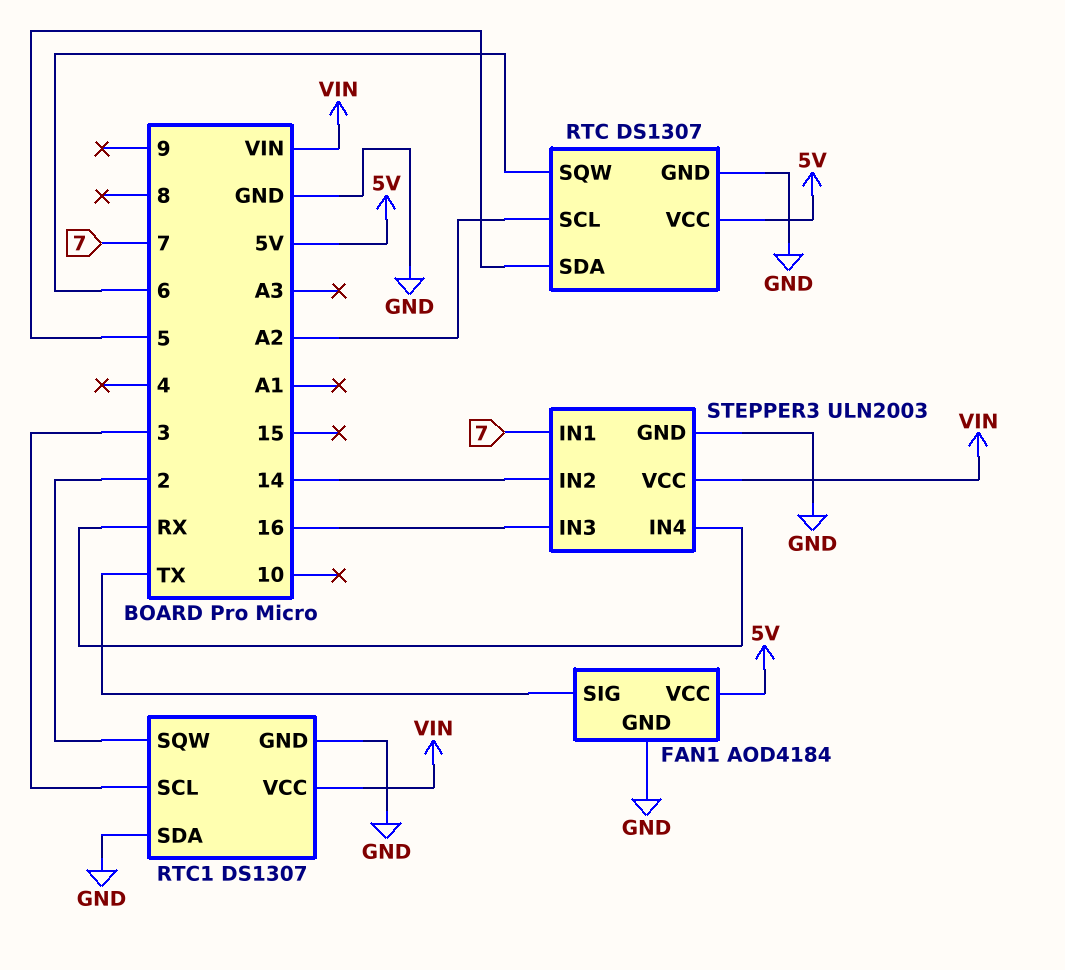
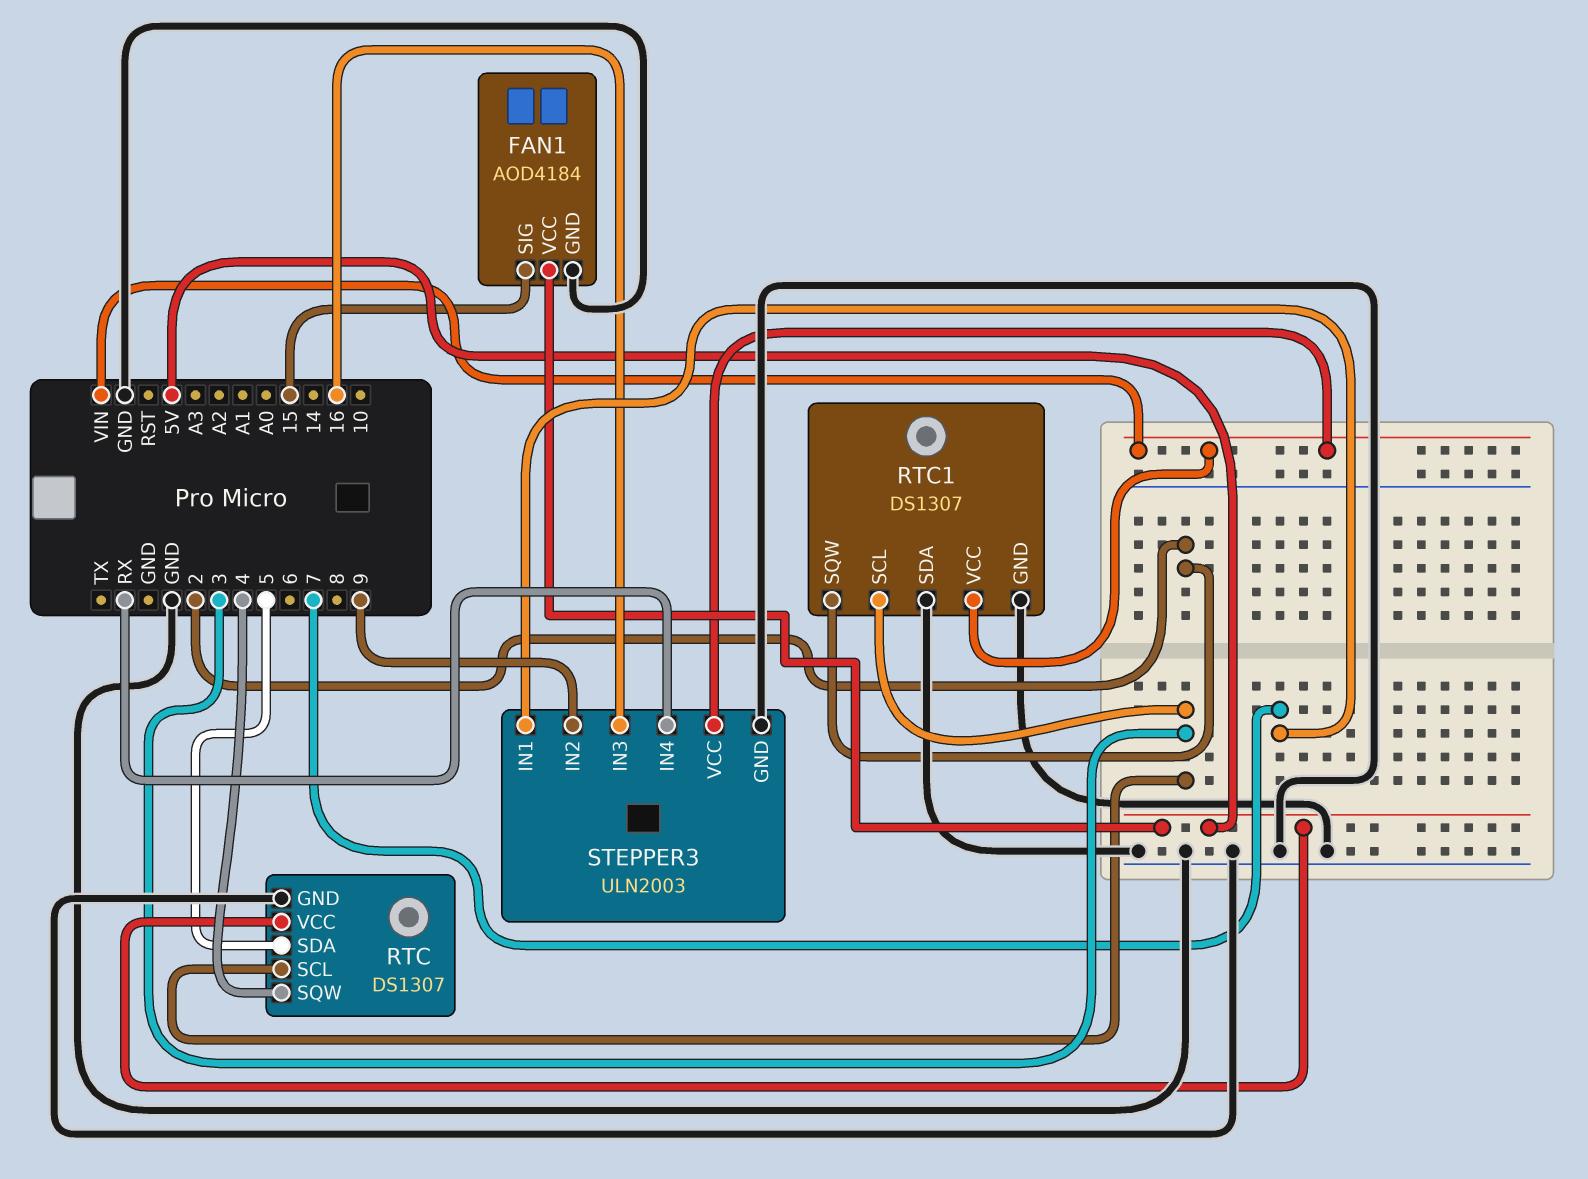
FAN1 pin SIG: TX -> 15
RTC pin SCL: A2 -> 3
RTC pin SQW: 6 -> 4
STEPPER3 pin IN2: 14 -> 9

